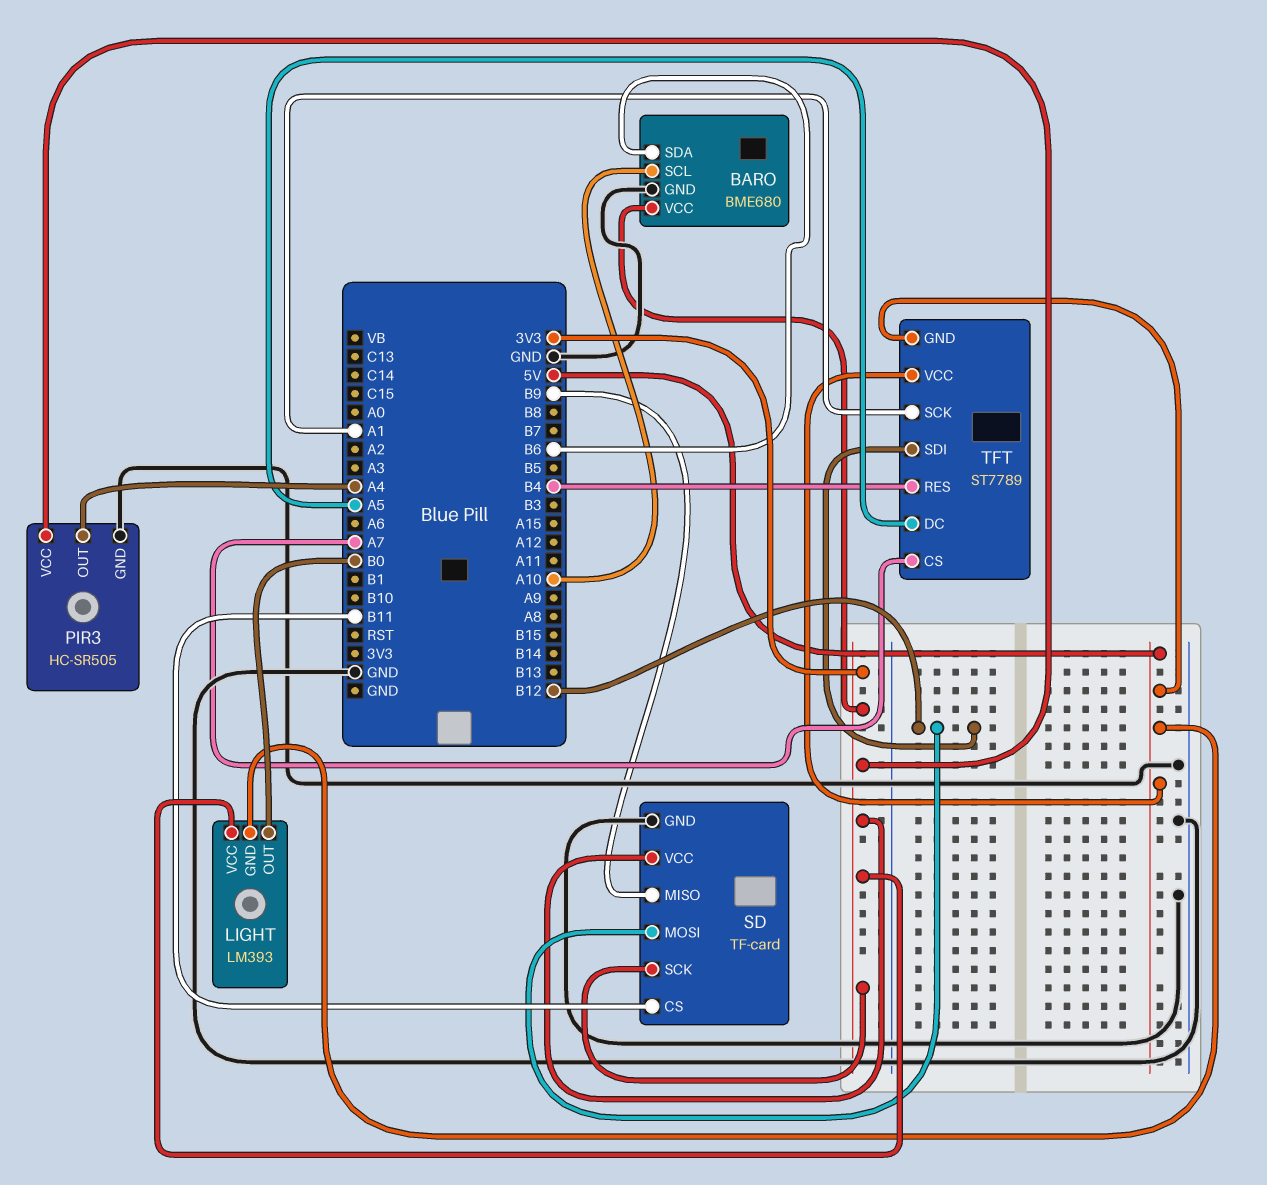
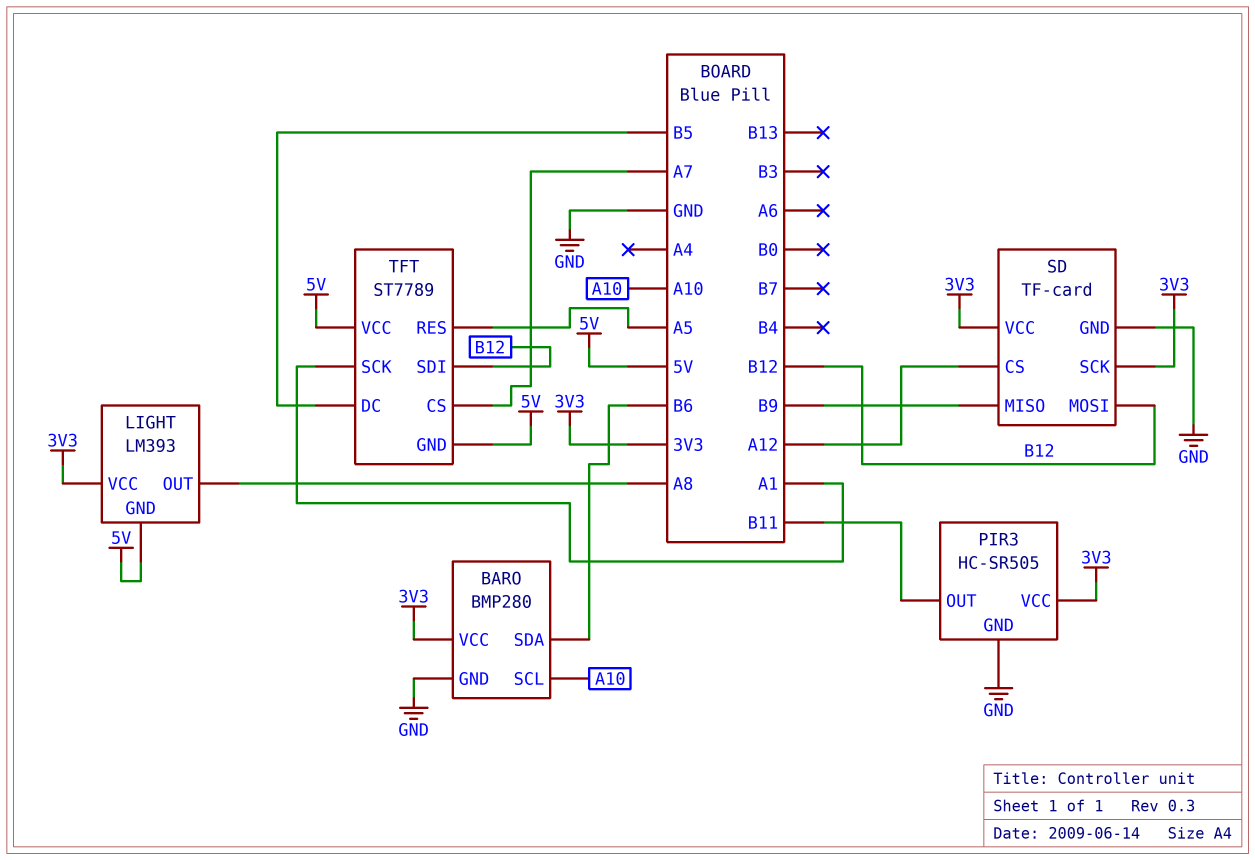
BARO: BME680 -> BMP280
LIGHT pin OUT: B0 -> A8
PIR3 pin OUT: A4 -> B11
SD pin CS: B11 -> A12
TFT pin DC: A5 -> B5
TFT pin RES: B4 -> A5

